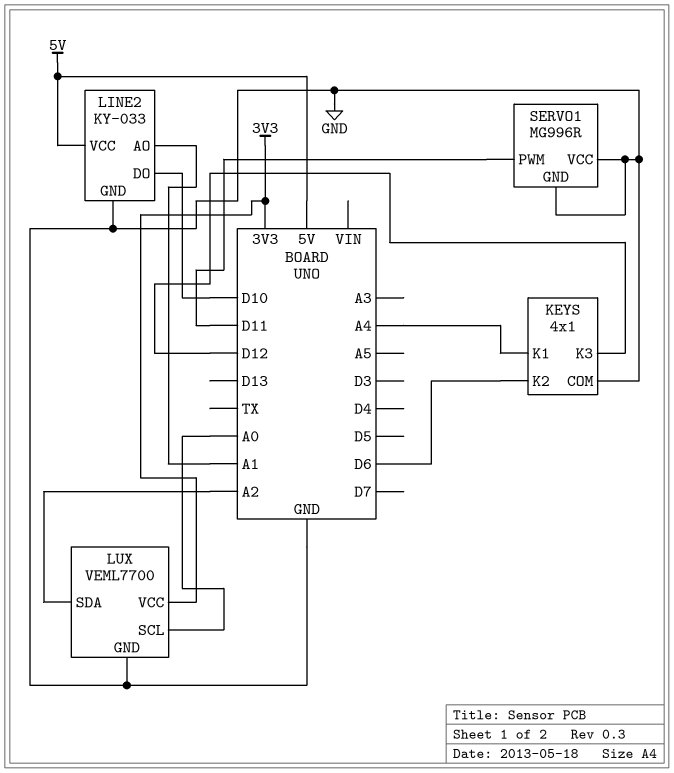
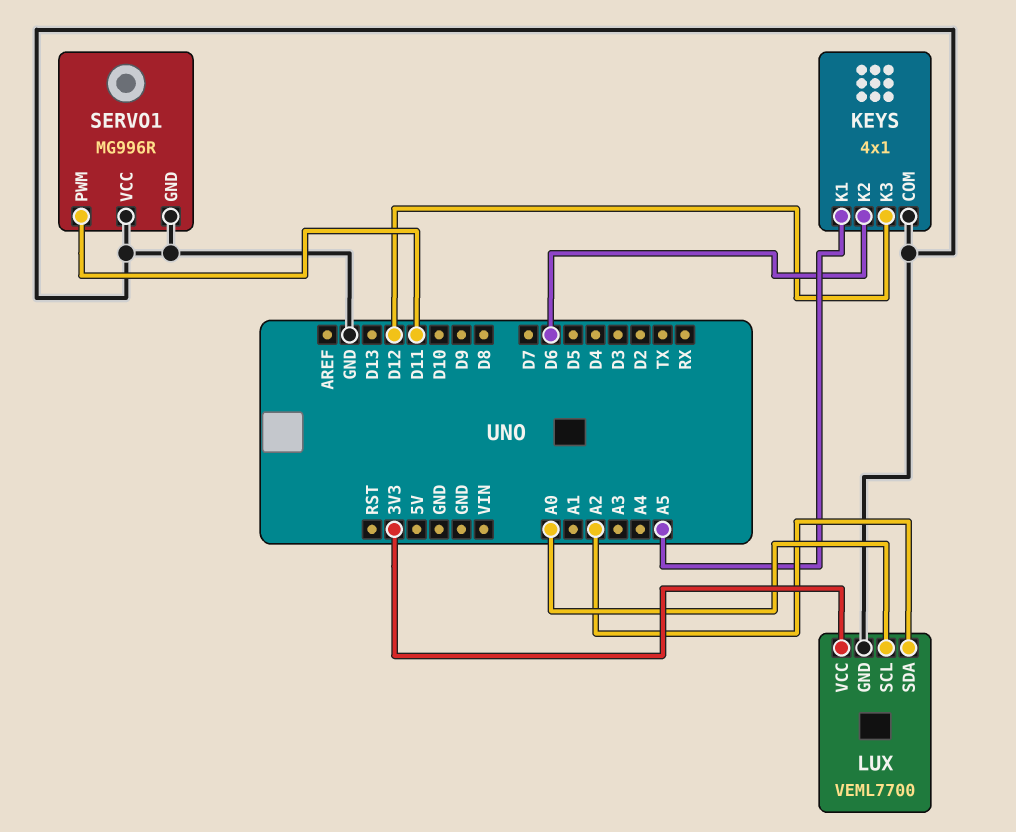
KEYS pin K1: A4 -> A5
LINE2: KY-033 -> none
LINE2 pin AO: A1 -> none
LINE2 pin DO: D10 -> none
LINE2 pin GND: GND -> none
LINE2 pin VCC: 5V -> none

